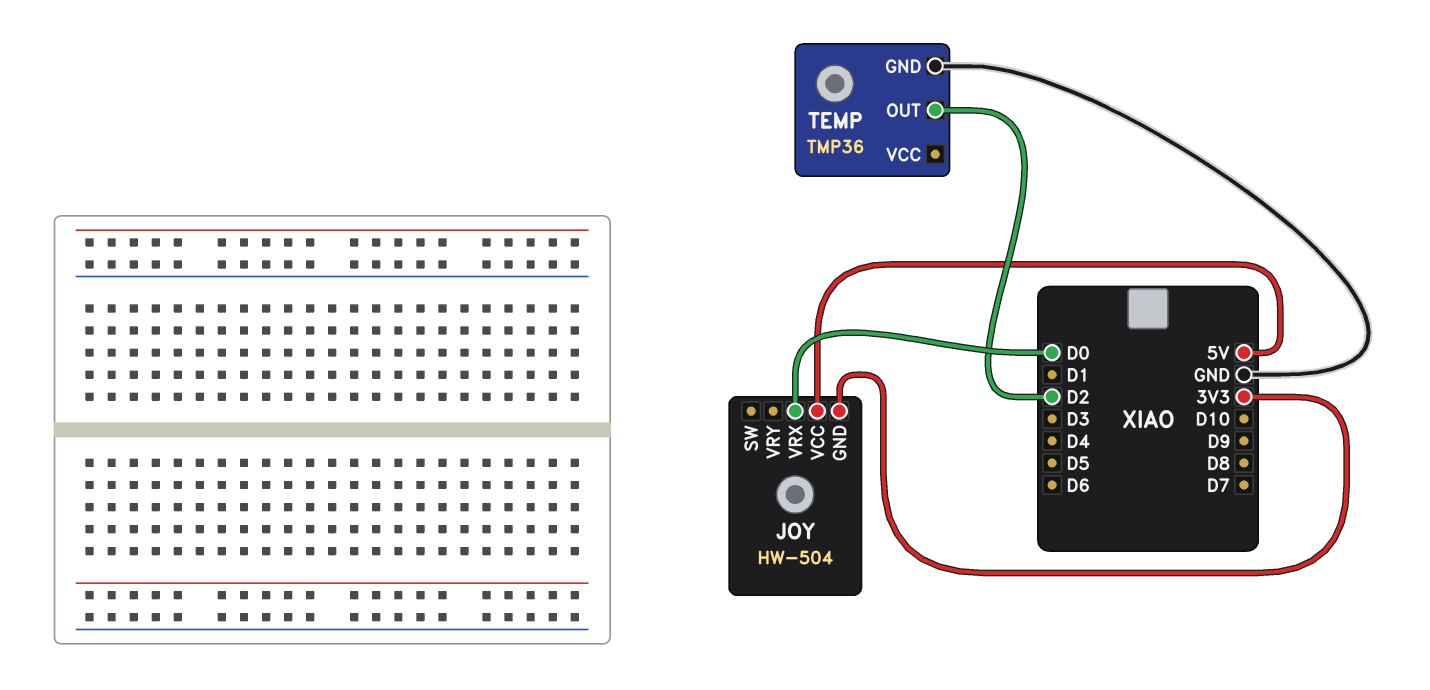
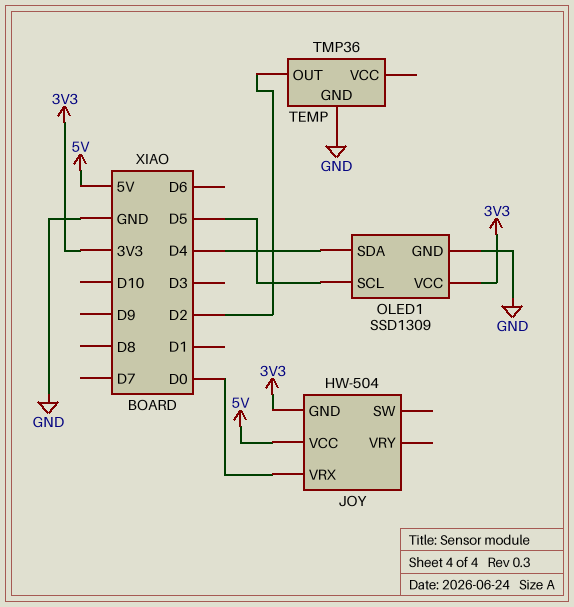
OLED1: none -> SSD1309
OLED1 pin GND: none -> GND
OLED1 pin SCL: none -> D5
OLED1 pin SDA: none -> D4
OLED1 pin VCC: none -> 3V3

